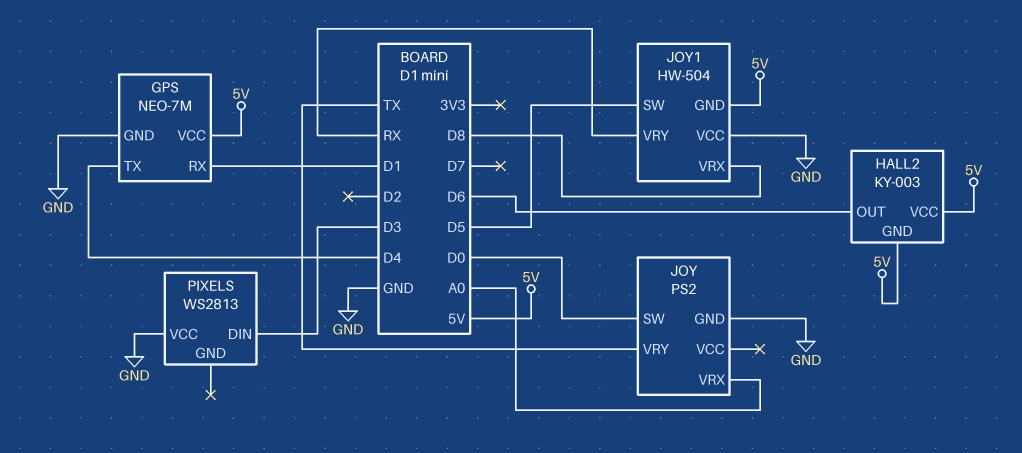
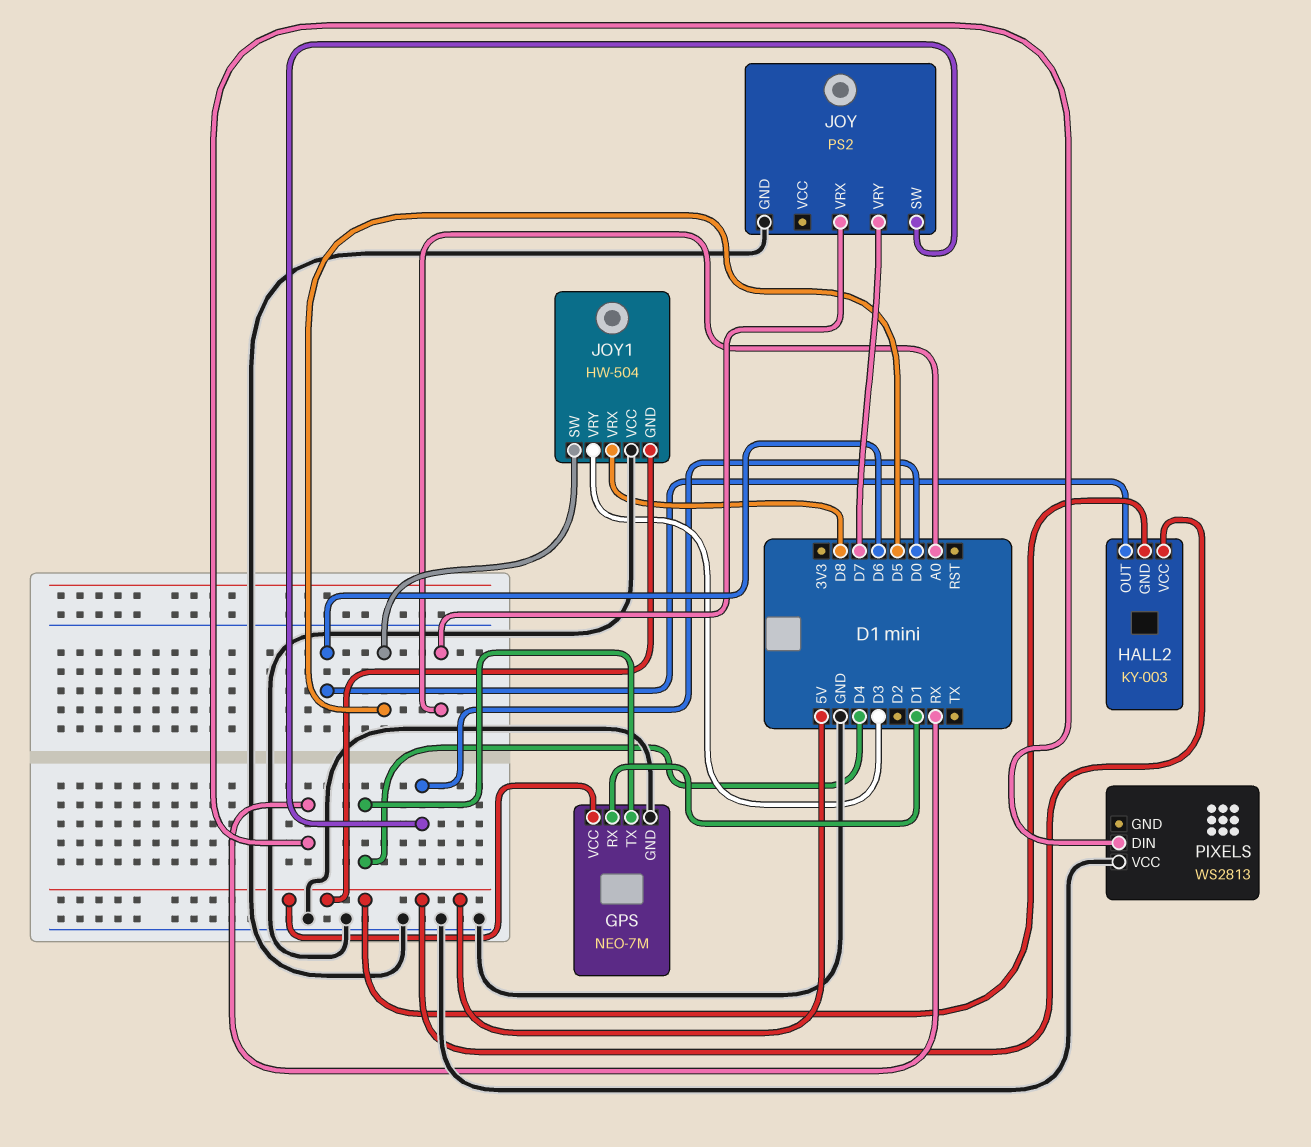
JOY pin VRY: TX -> D7
JOY1 pin VRY: RX -> D3
PIXELS pin DIN: D3 -> RX

